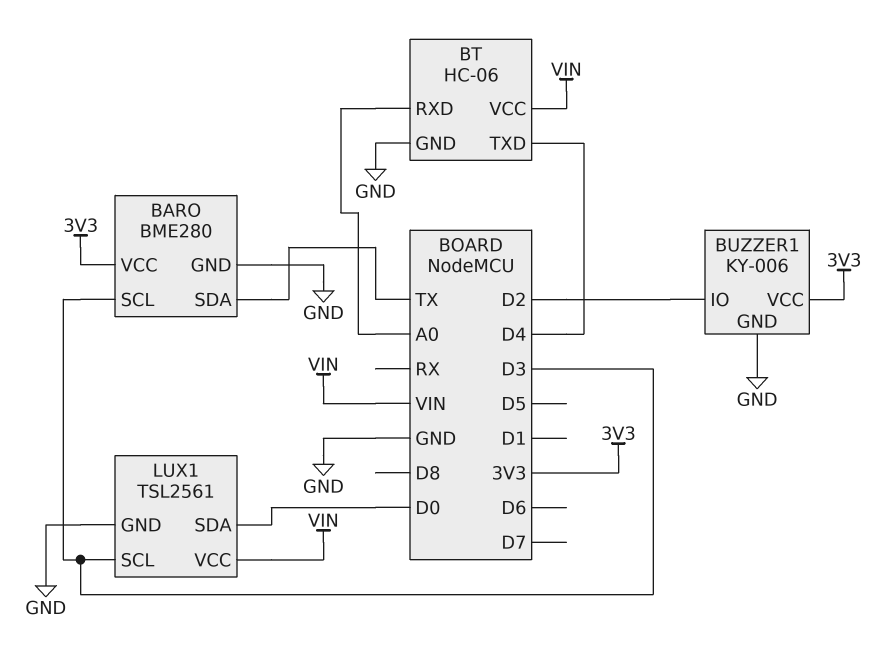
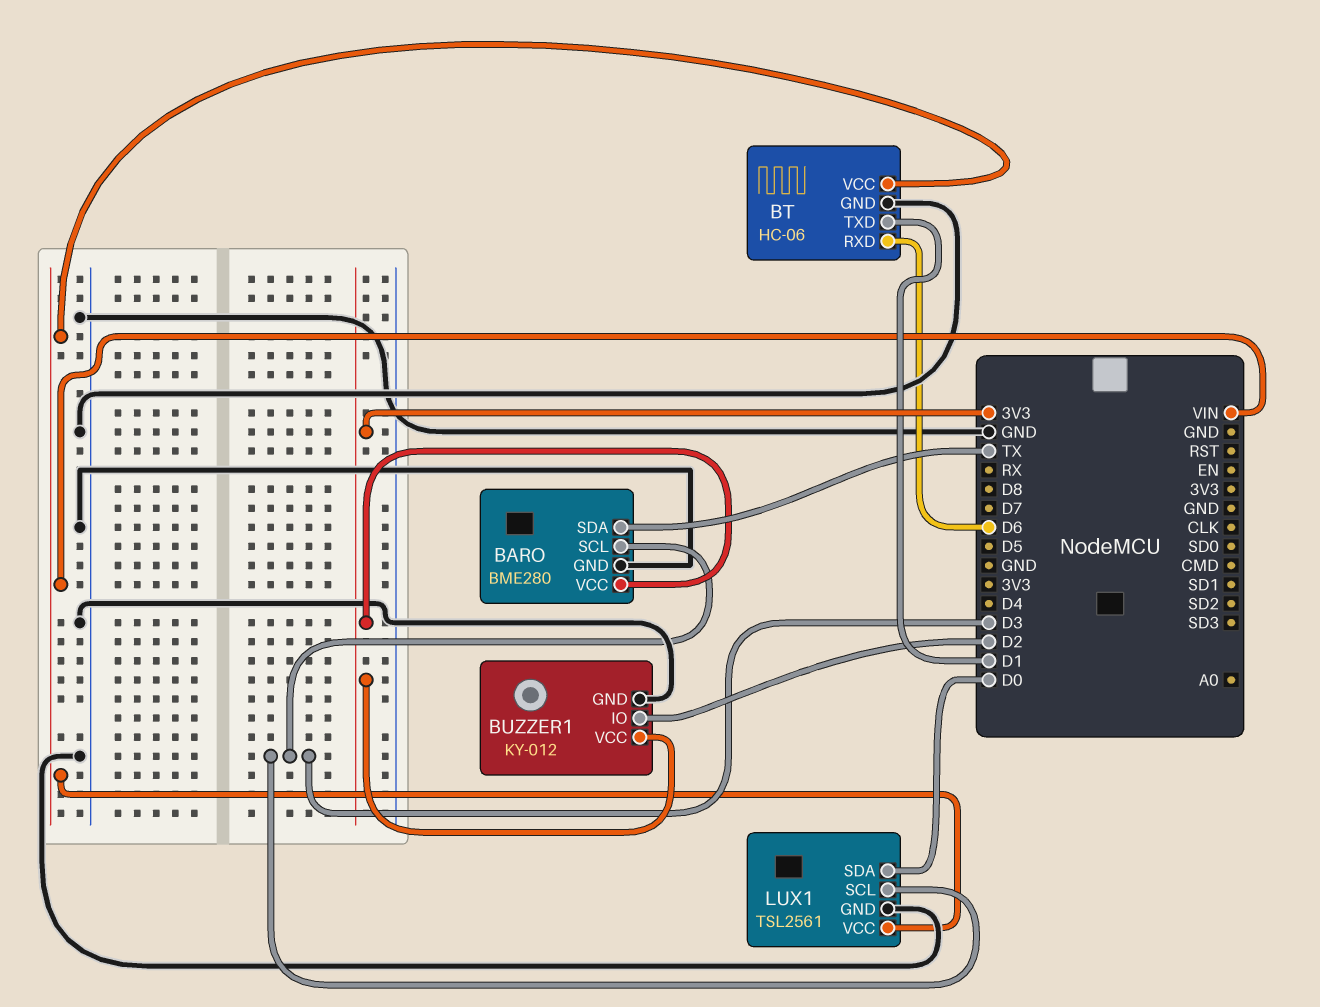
BT pin RXD: A0 -> D6
BT pin TXD: D4 -> D1
BUZZER1: KY-006 -> KY-012

